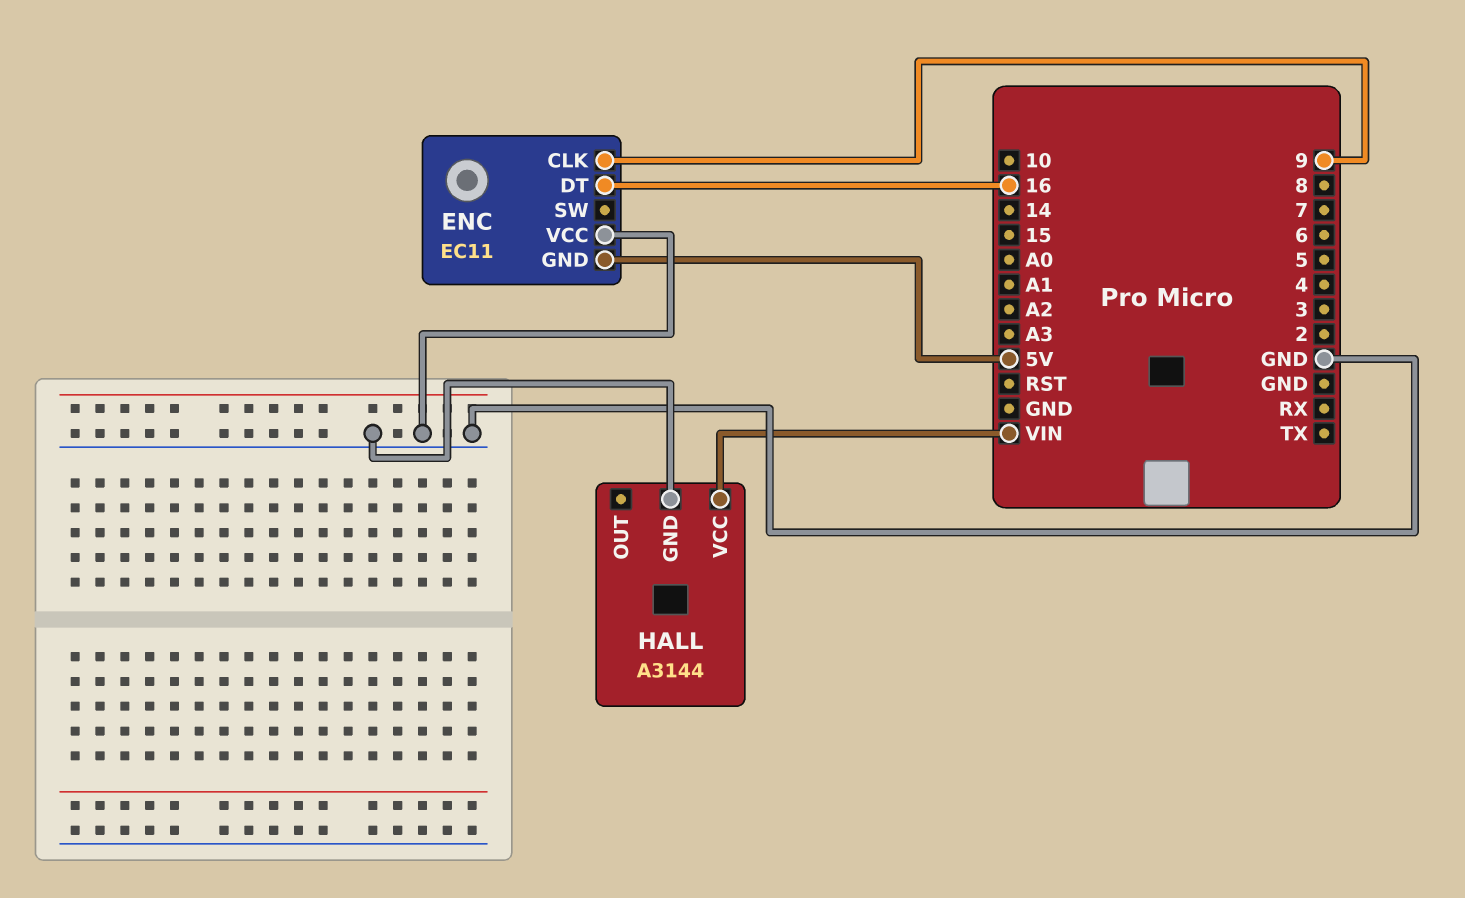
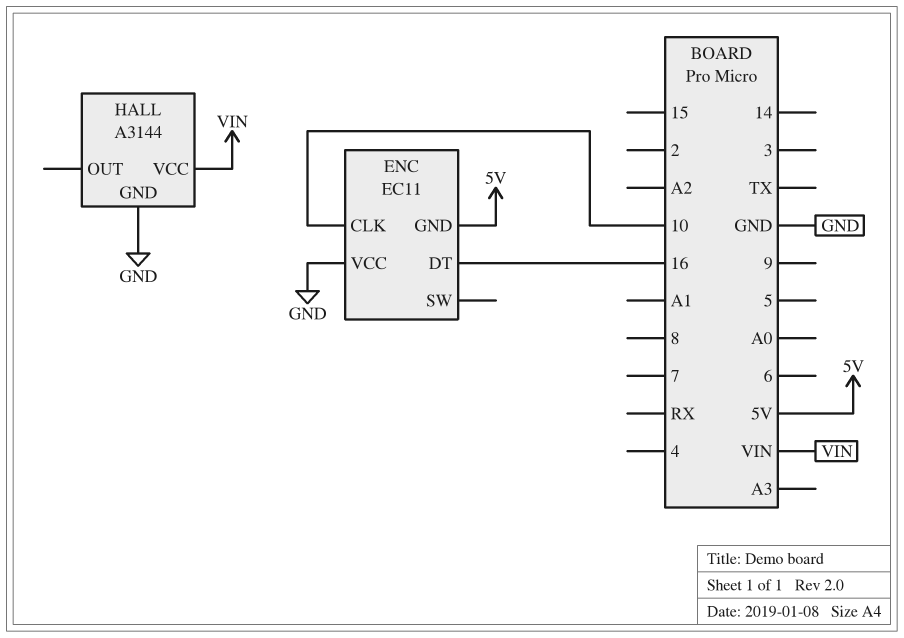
ENC pin CLK: 9 -> 10

